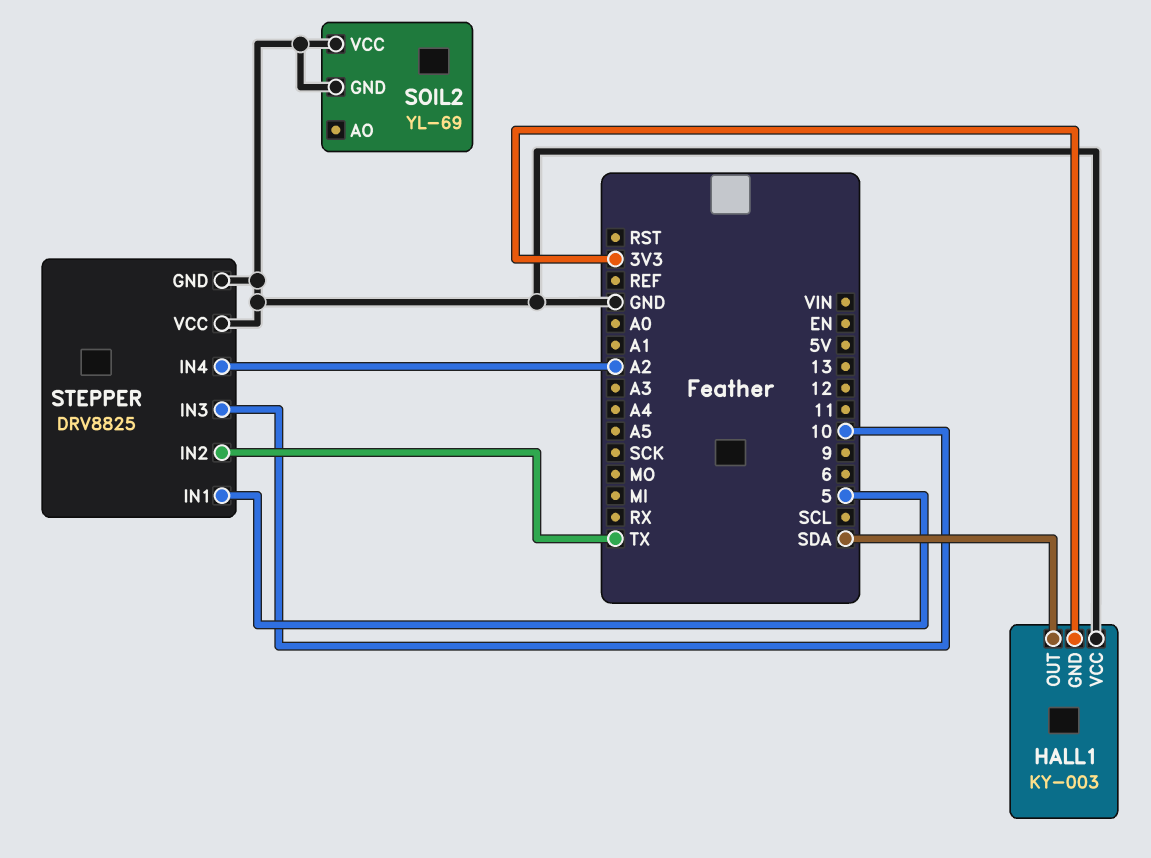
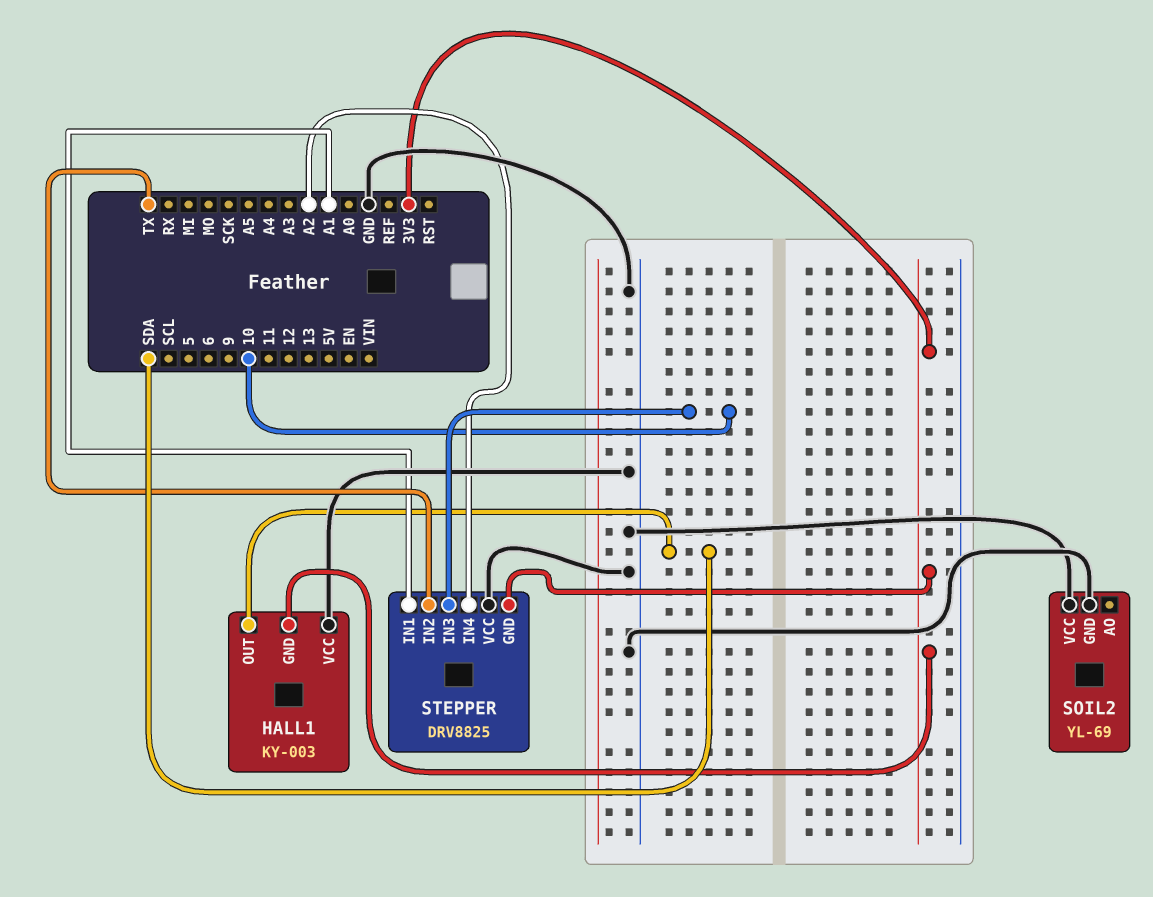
STEPPER pin GND: GND -> 3V3
STEPPER pin IN1: 5 -> A1

